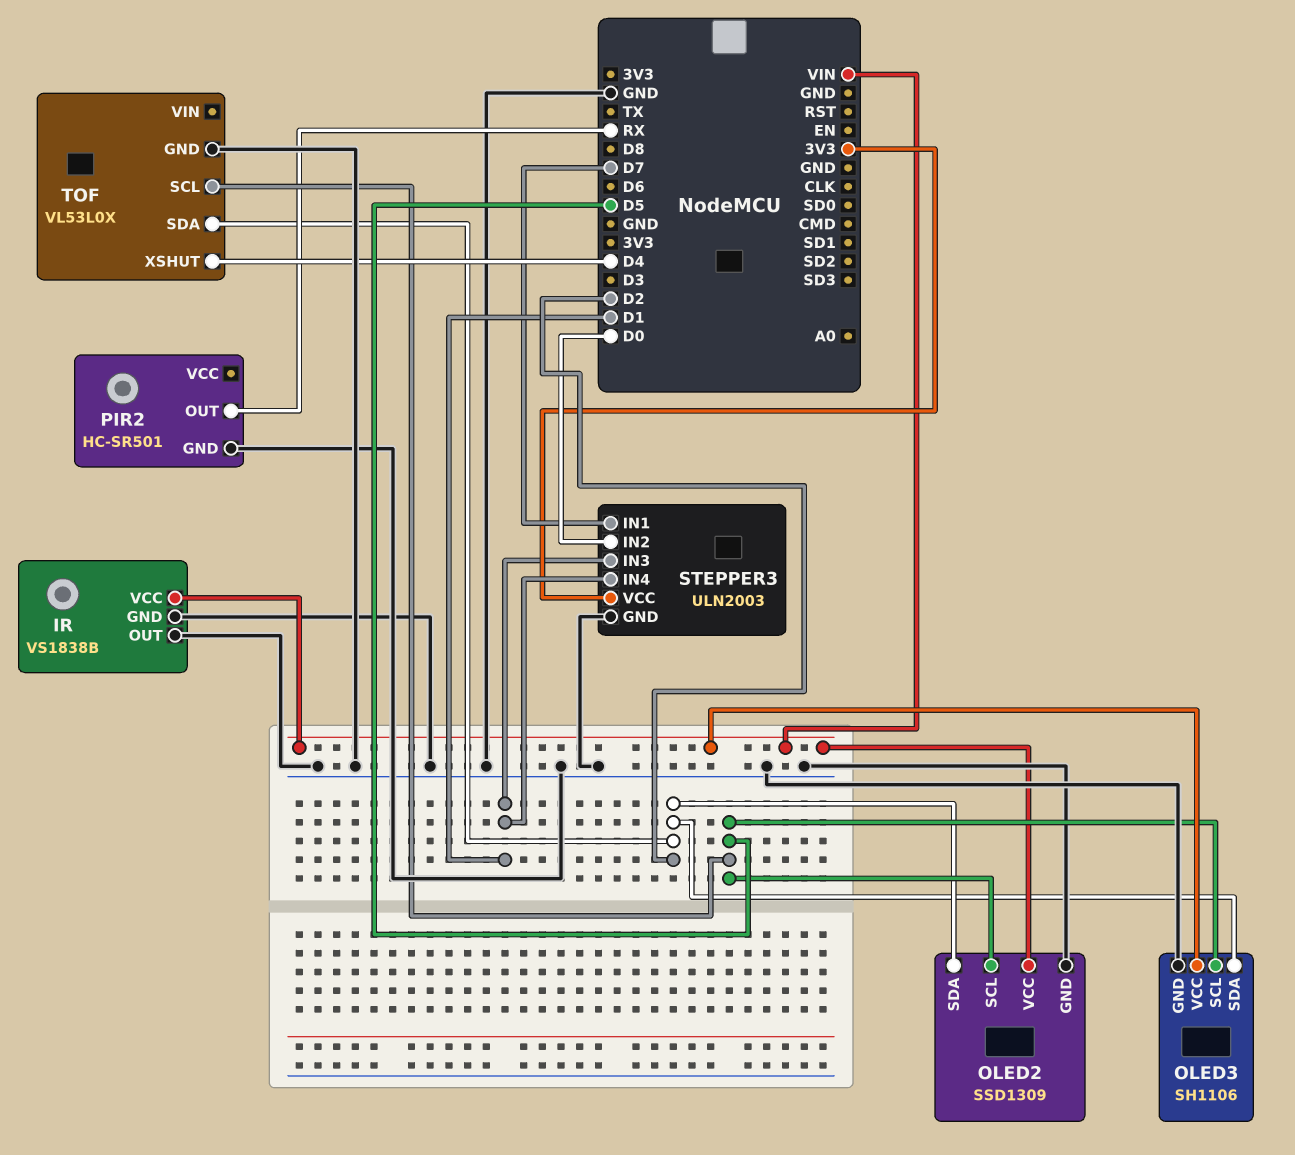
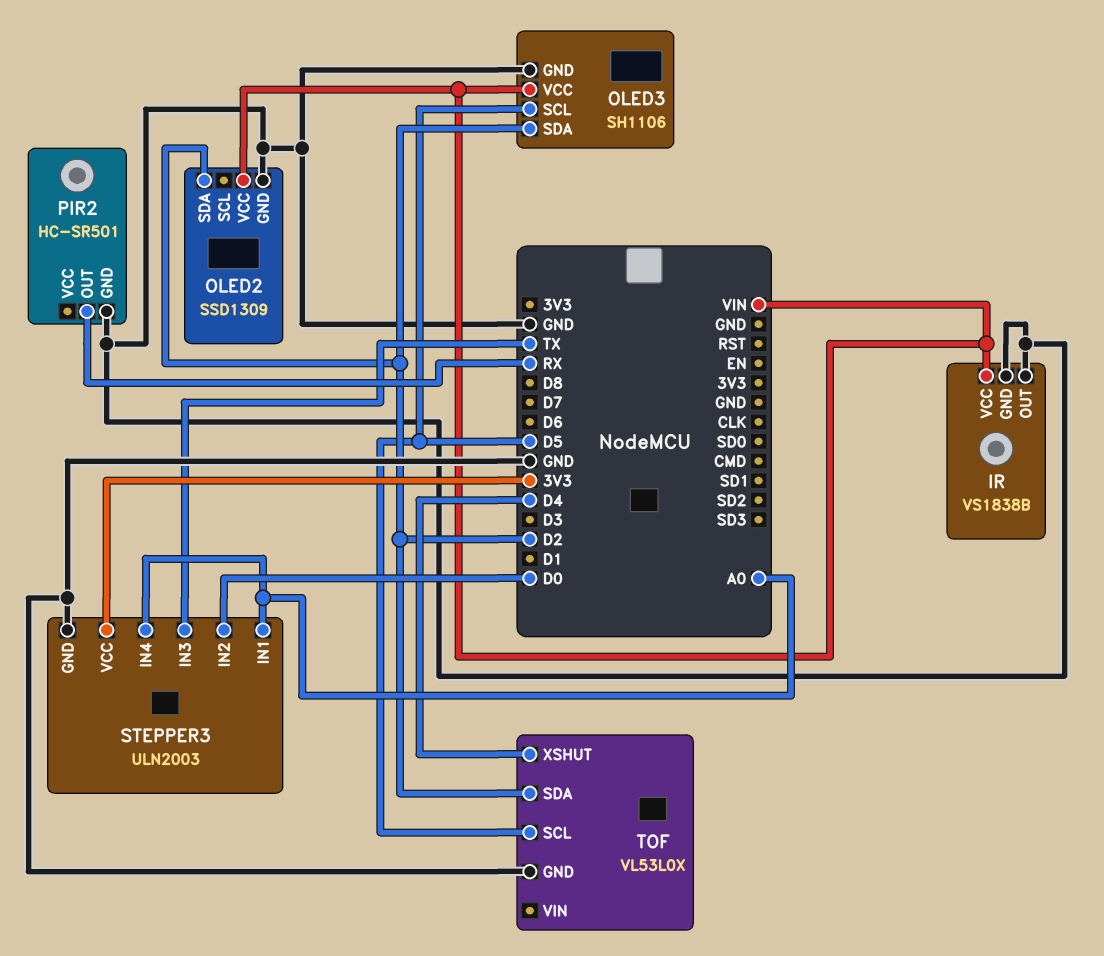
OLED2 pin SCL: D5 -> none
STEPPER3 pin IN1: D7 -> A0
STEPPER3 pin IN3: D1 -> TX
STEPPER3 pin IN4: D1 -> A0

